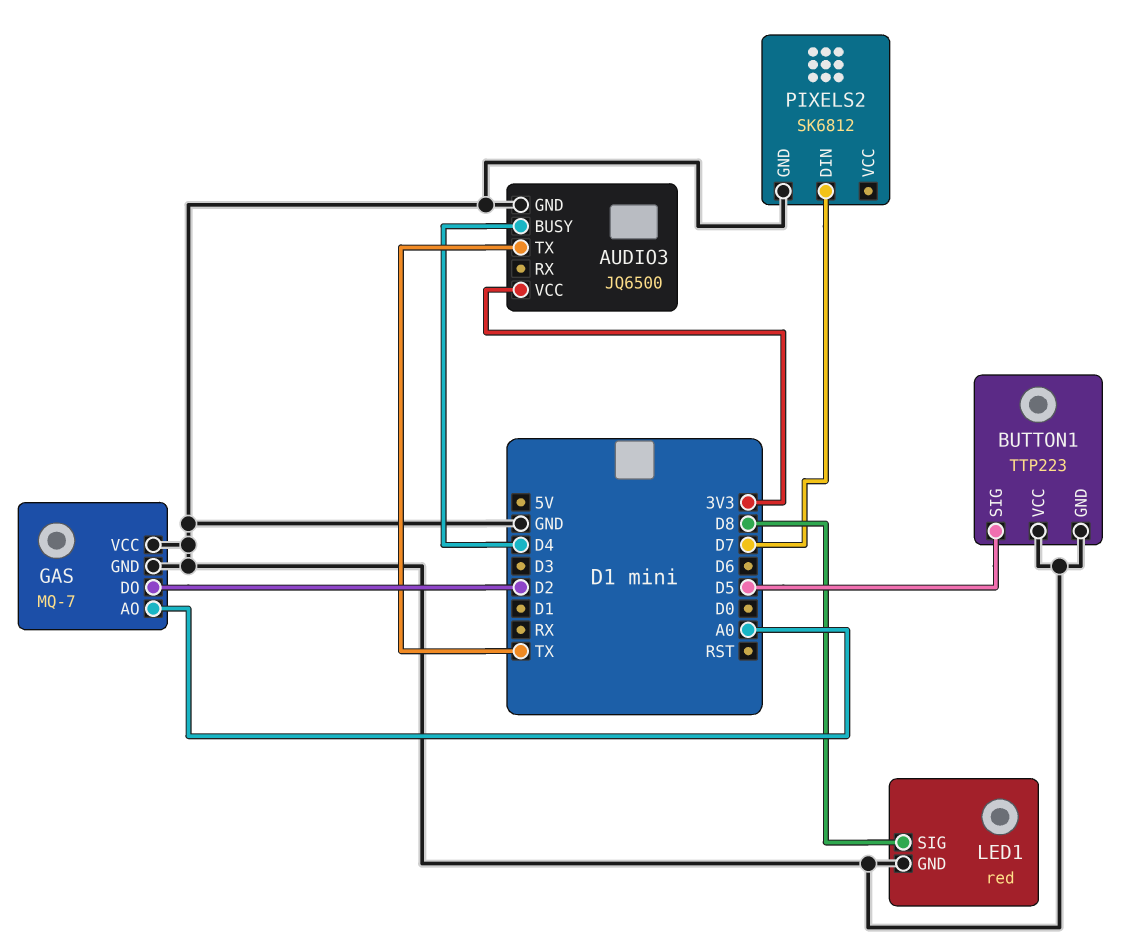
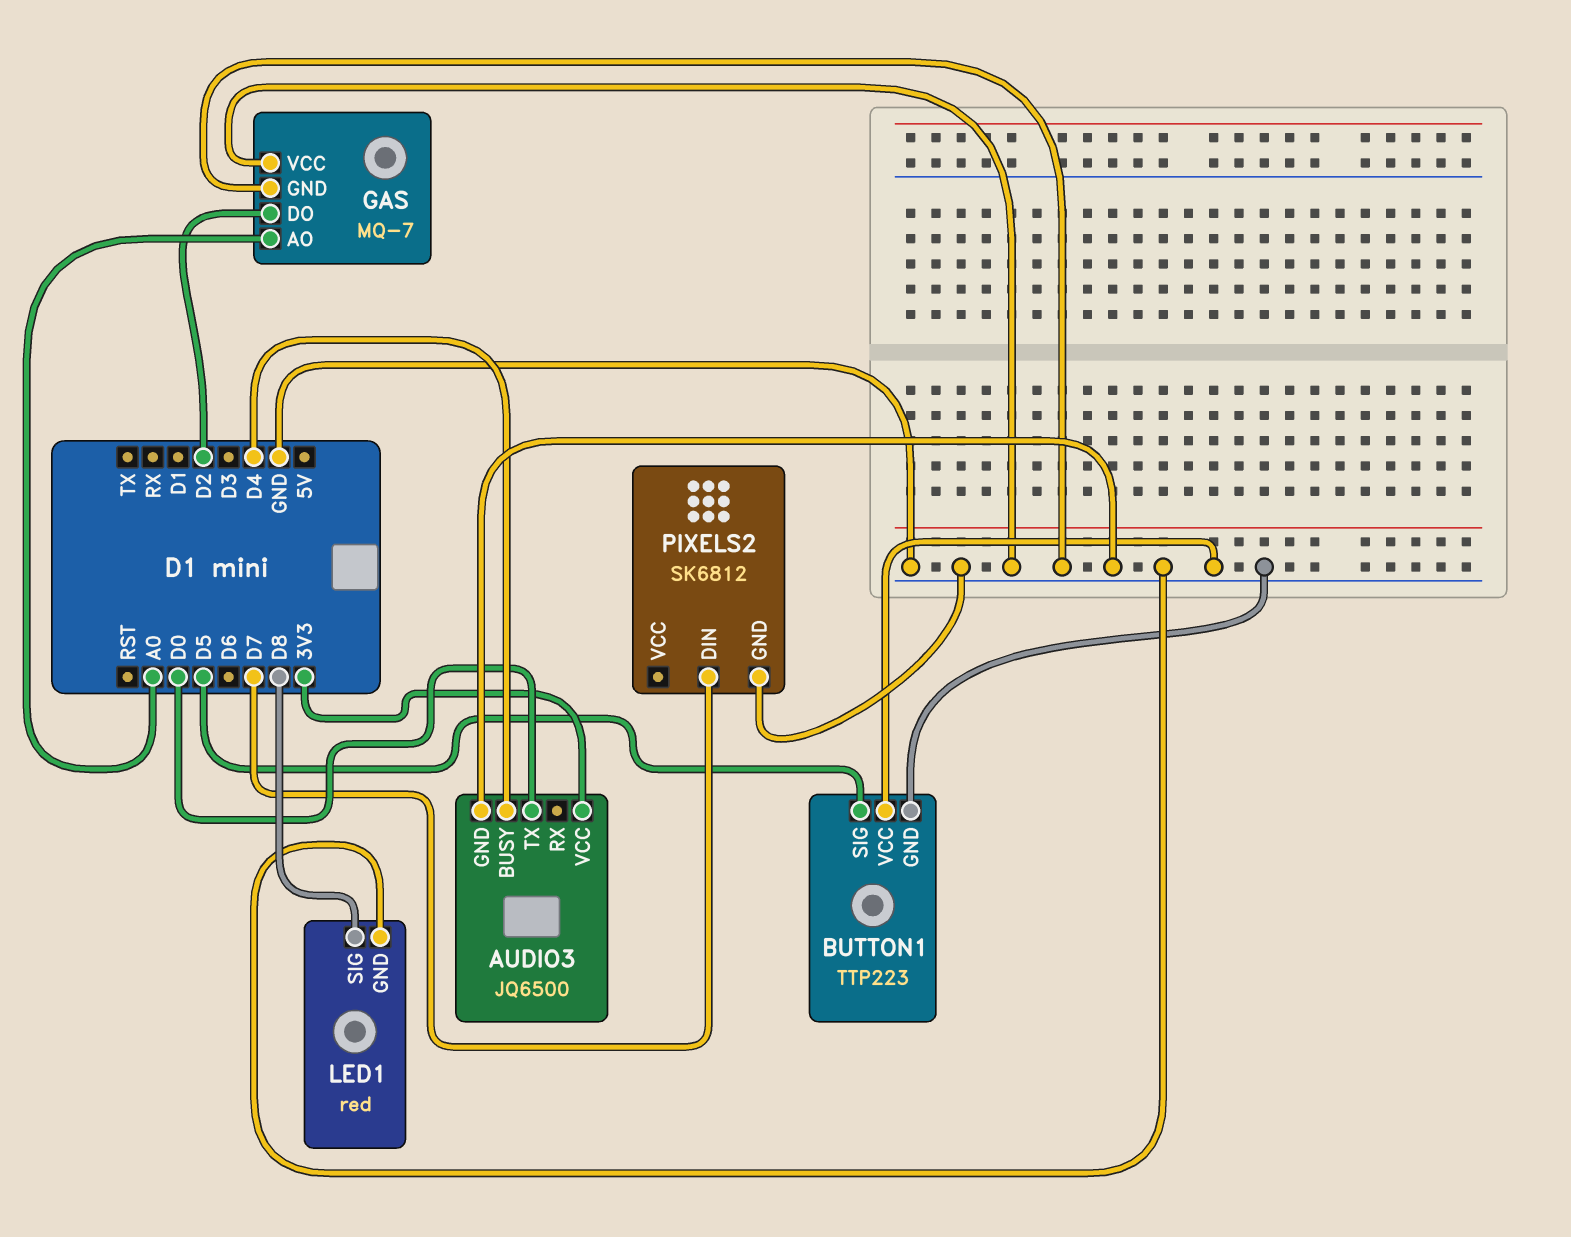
AUDIO3 pin TX: TX -> D0

